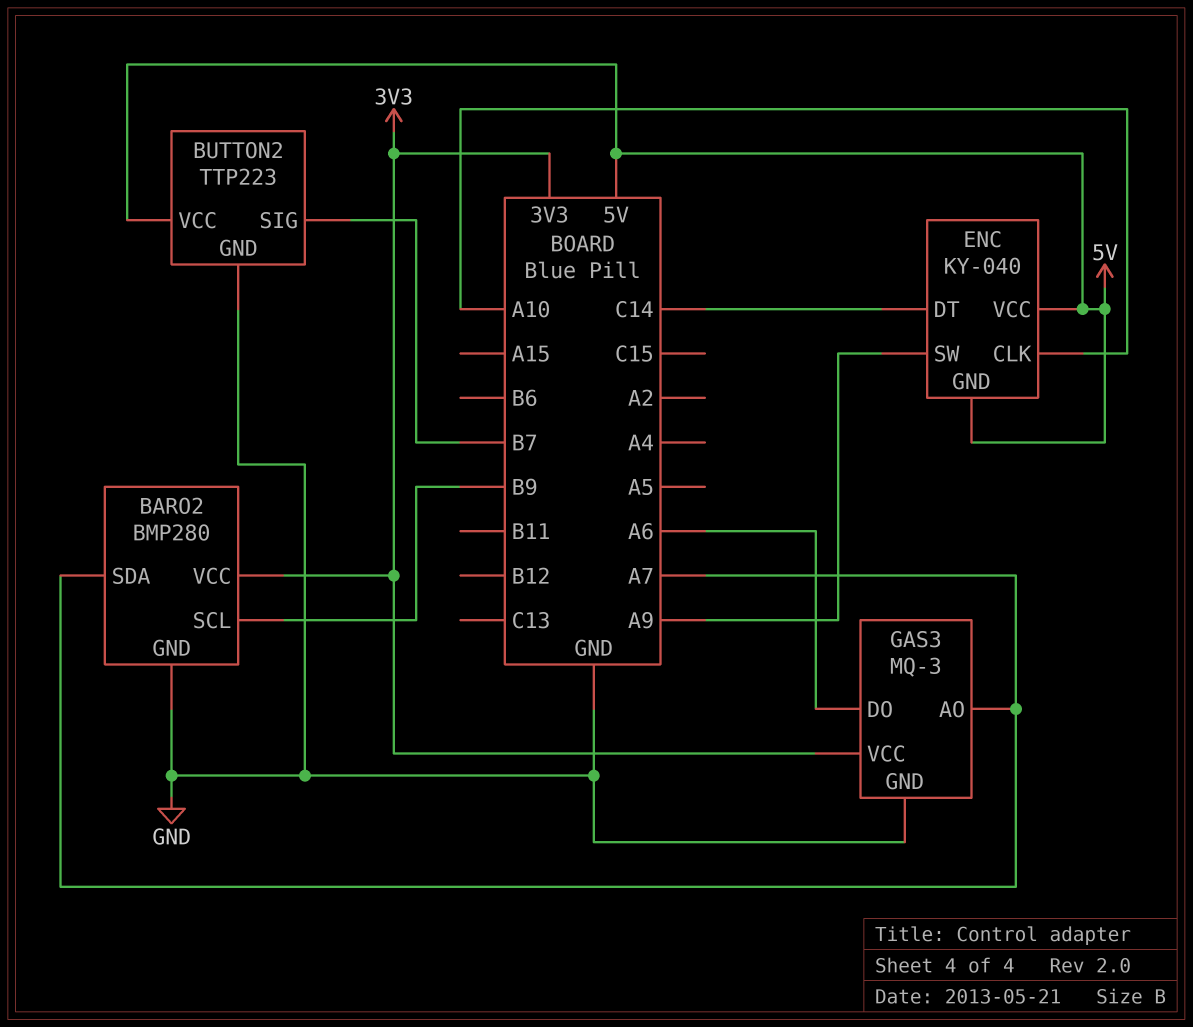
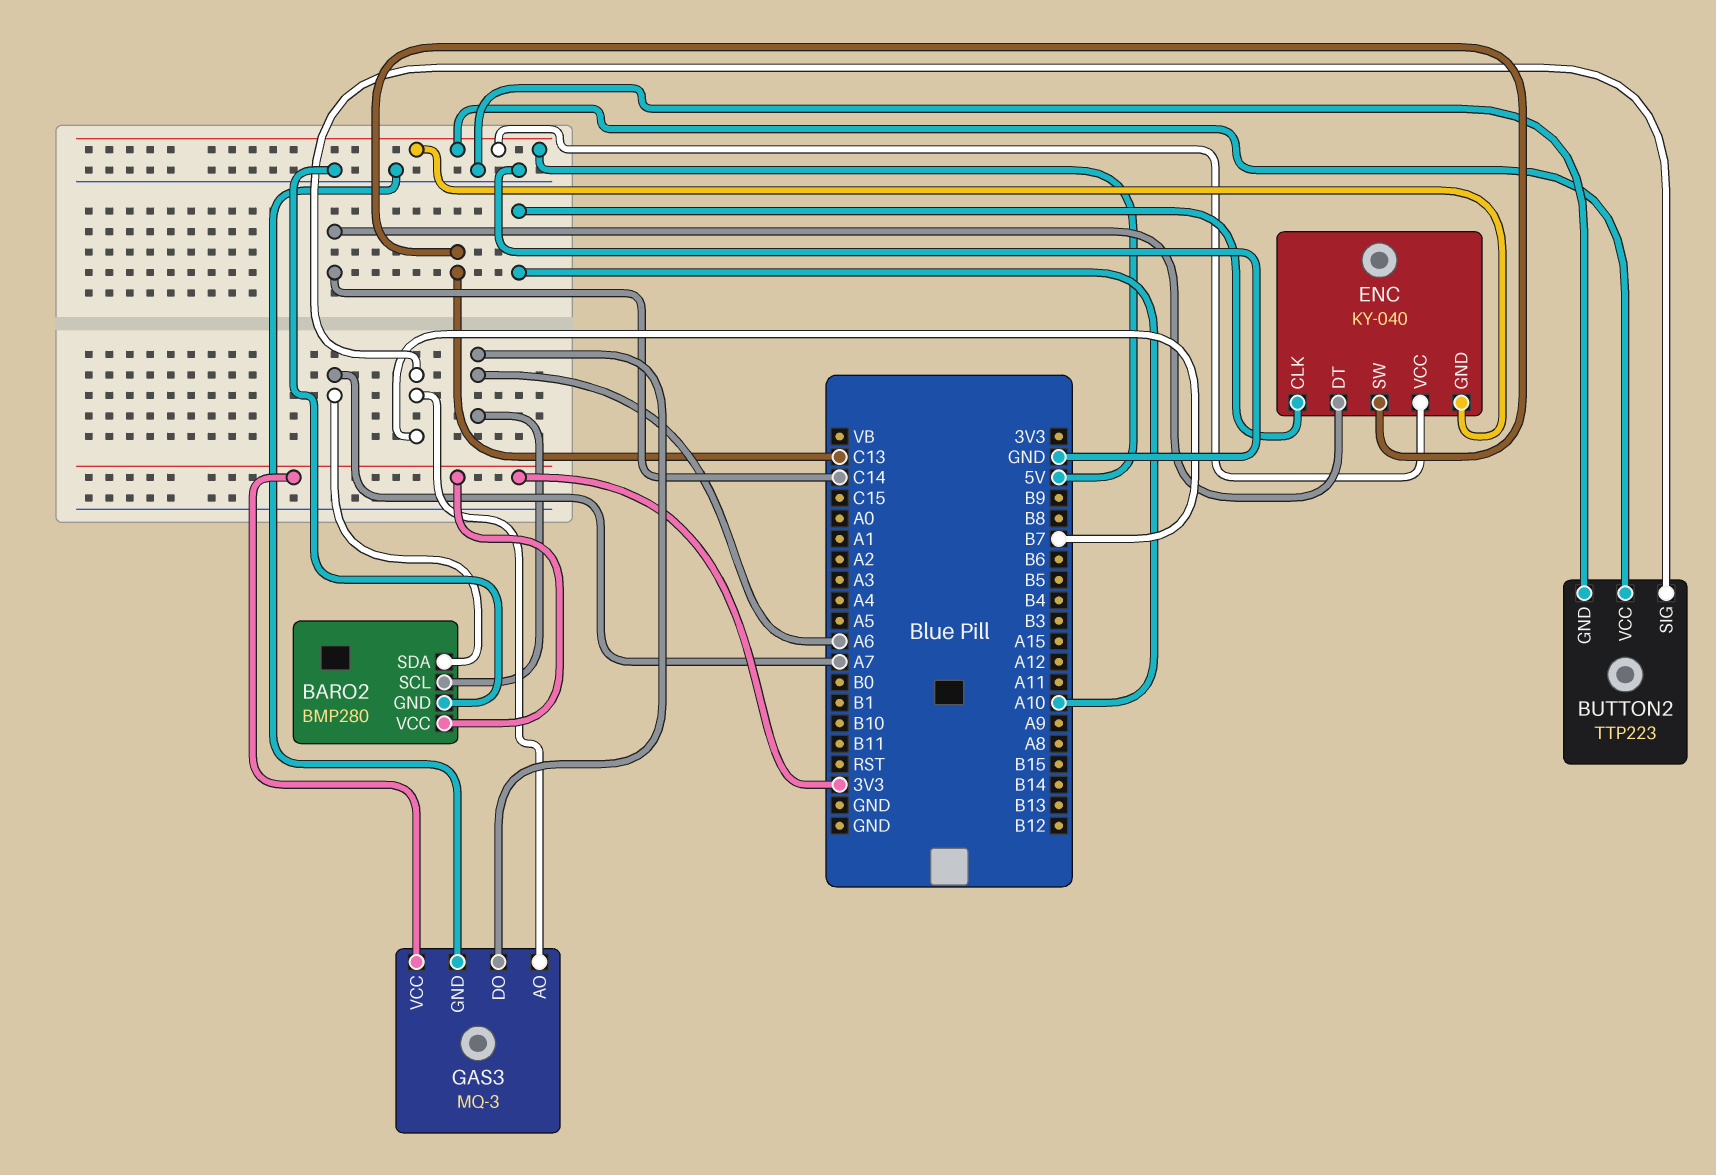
BARO2 pin SCL: B9 -> A6
ENC pin SW: A9 -> C13
GAS3 pin AO: A7 -> B7

